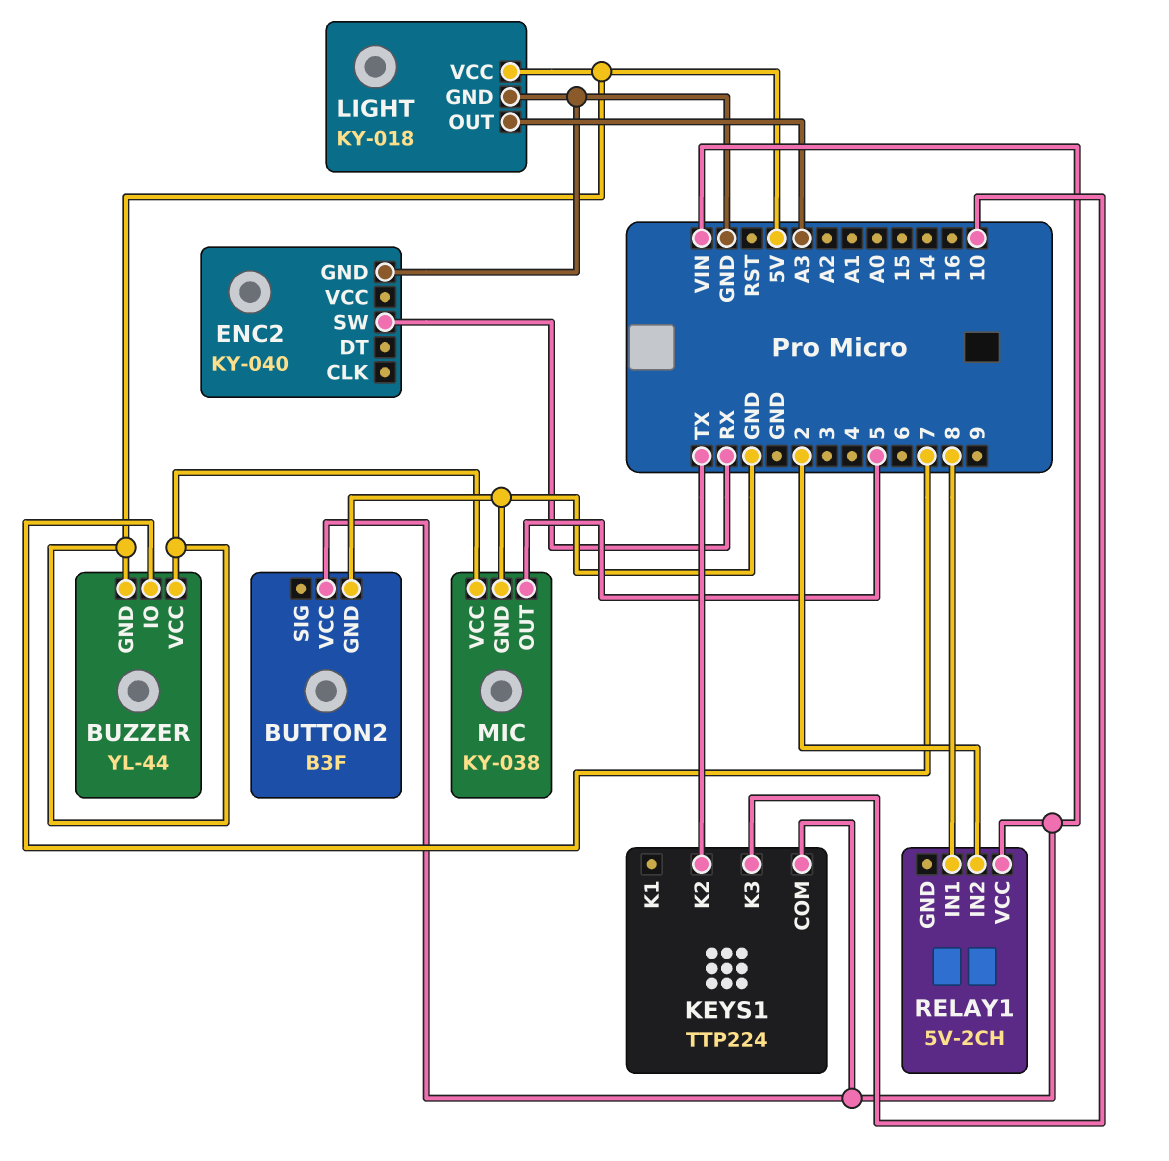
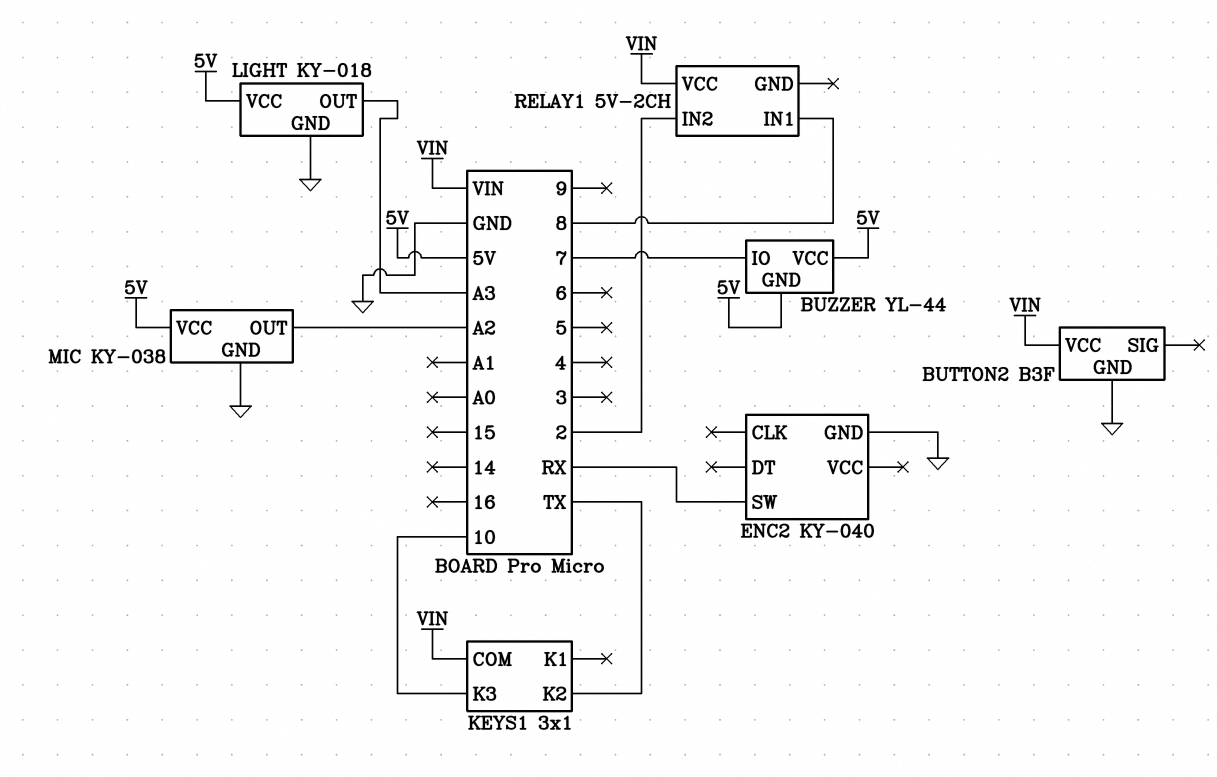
KEYS1: TTP224 -> 3x1
MIC pin OUT: 5 -> A2

